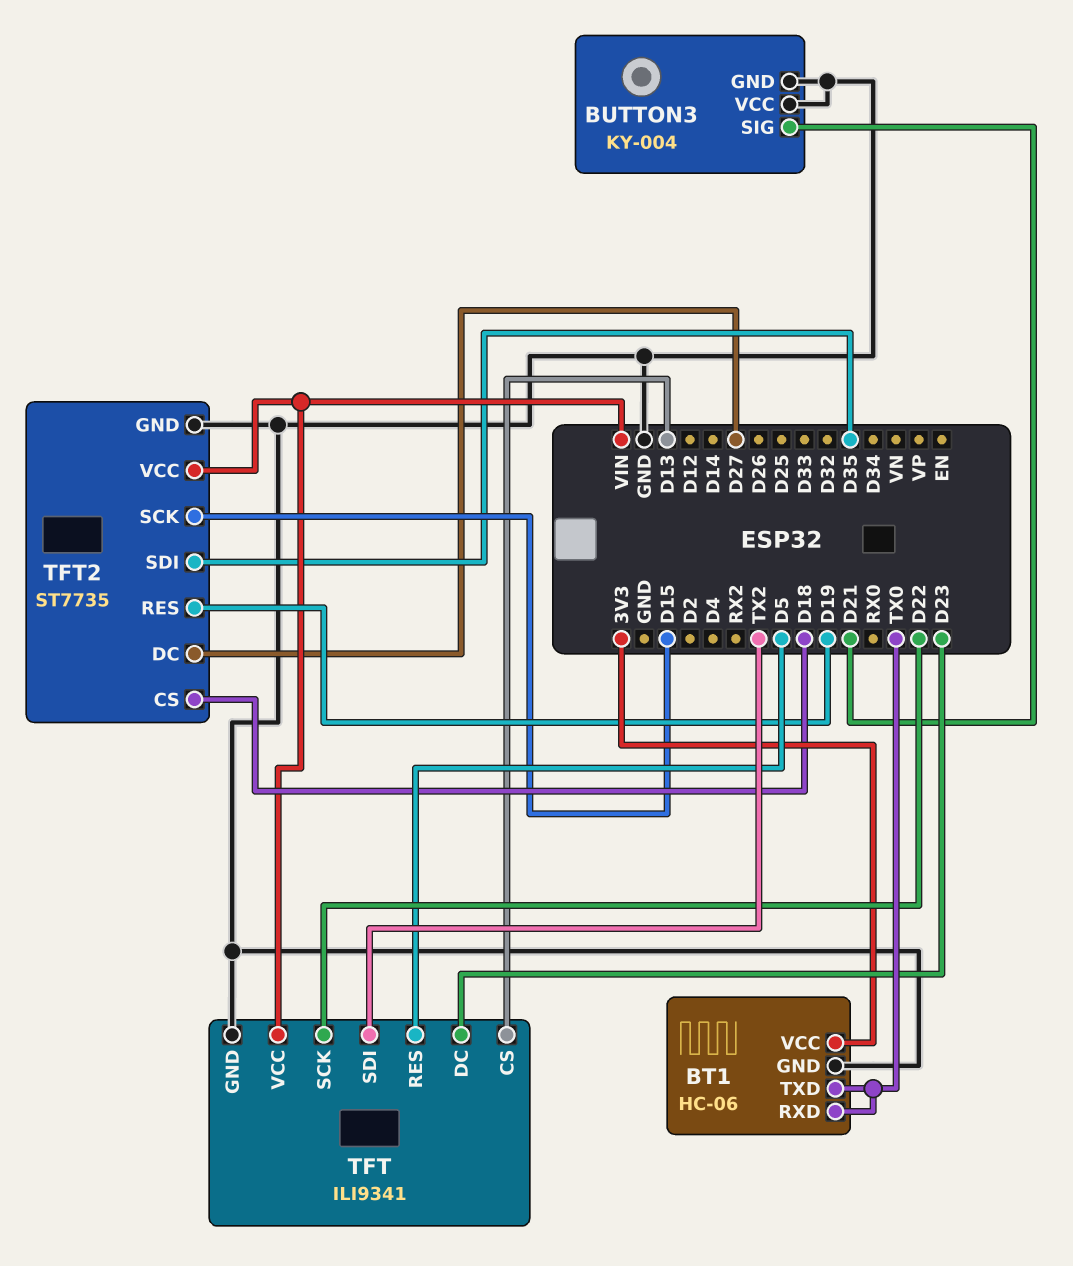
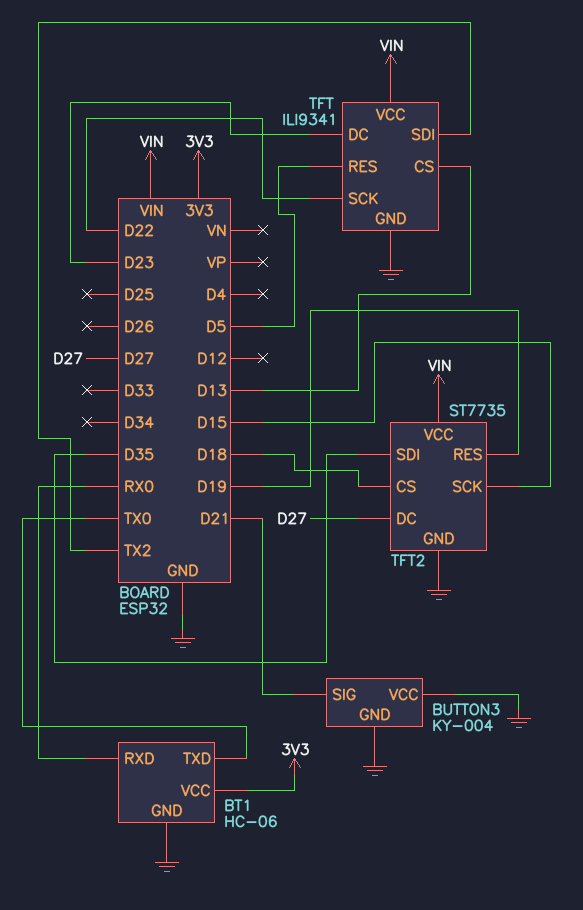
BT1 pin RXD: TX0 -> RX0

